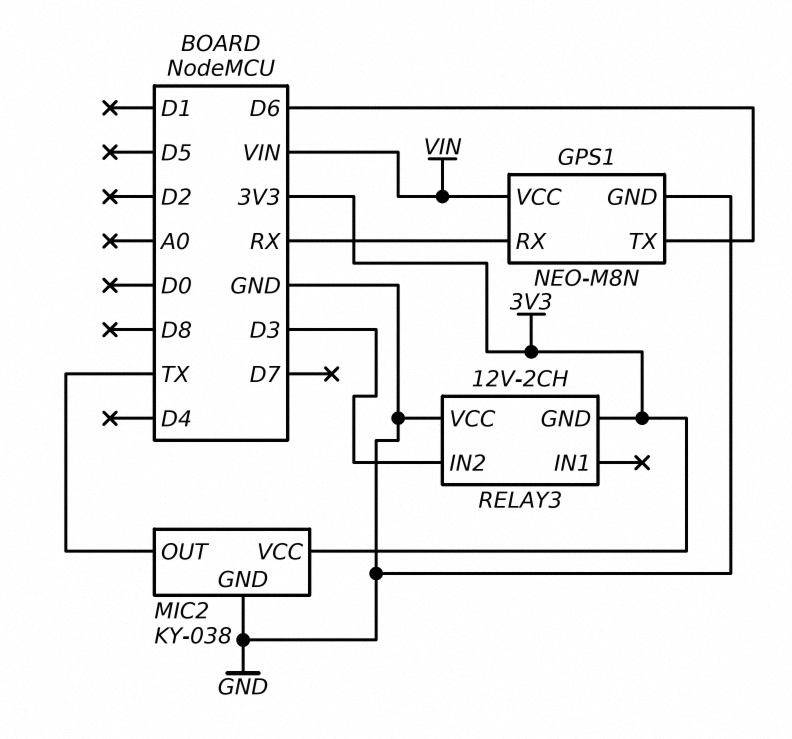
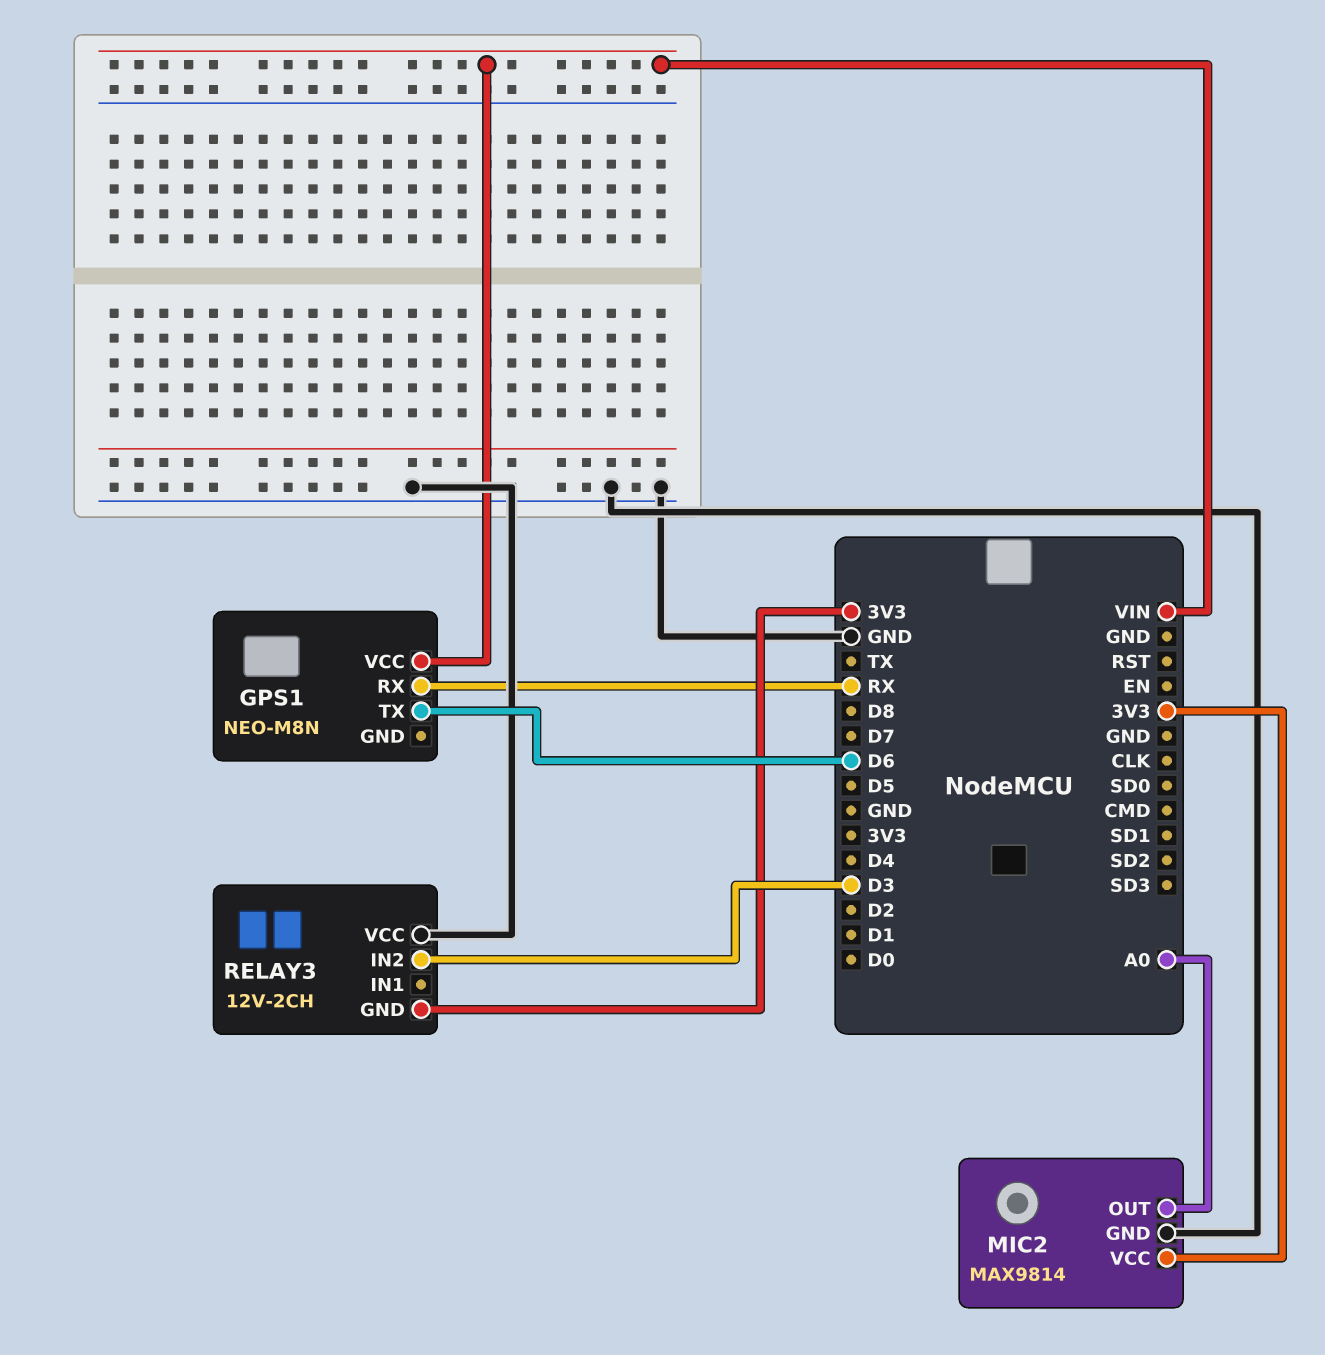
GPS1 pin GND: GND -> none
MIC2: KY-038 -> MAX9814
MIC2 pin OUT: TX -> A0

